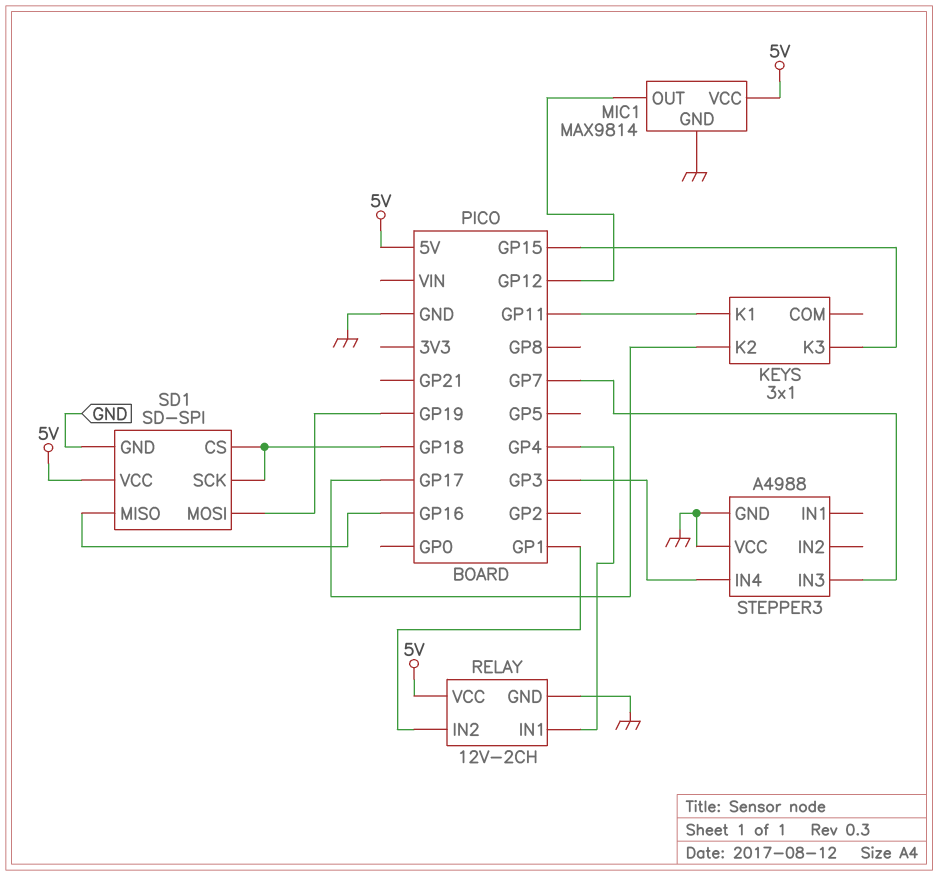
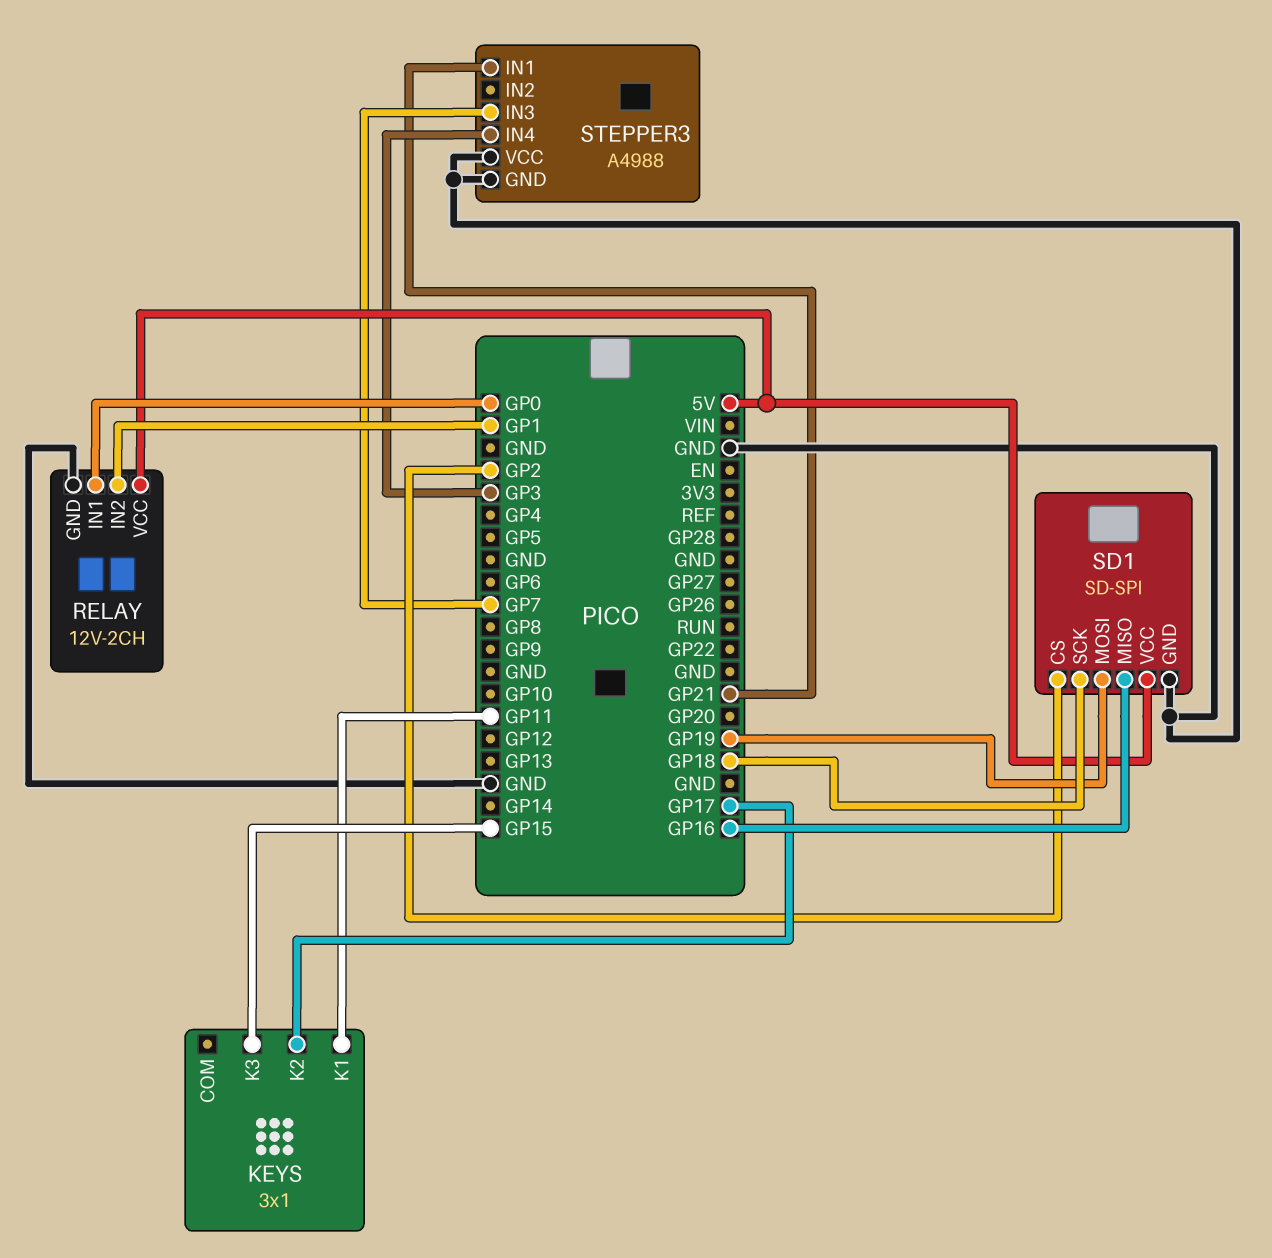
MIC1: MAX9814 -> none
MIC1 pin GND: GND -> none
MIC1 pin OUT: GP12 -> none
MIC1 pin VCC: 5V -> none
RELAY pin IN1: GP4 -> GP0
SD1 pin CS: GP18 -> GP2
STEPPER3 pin IN1: none -> GP21

